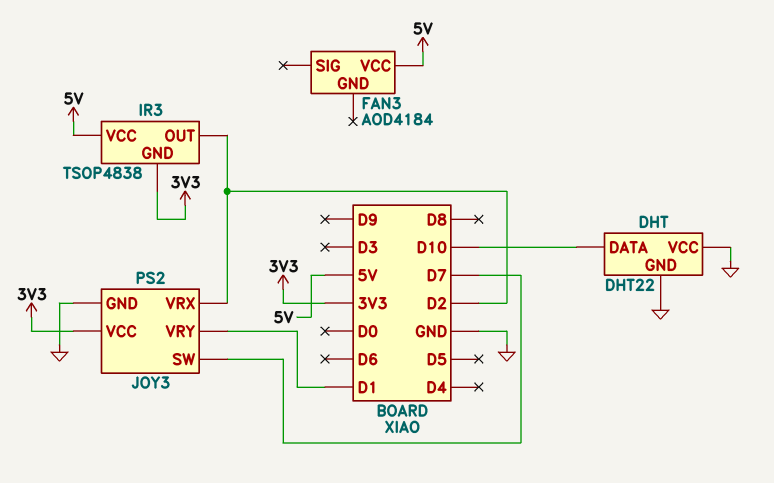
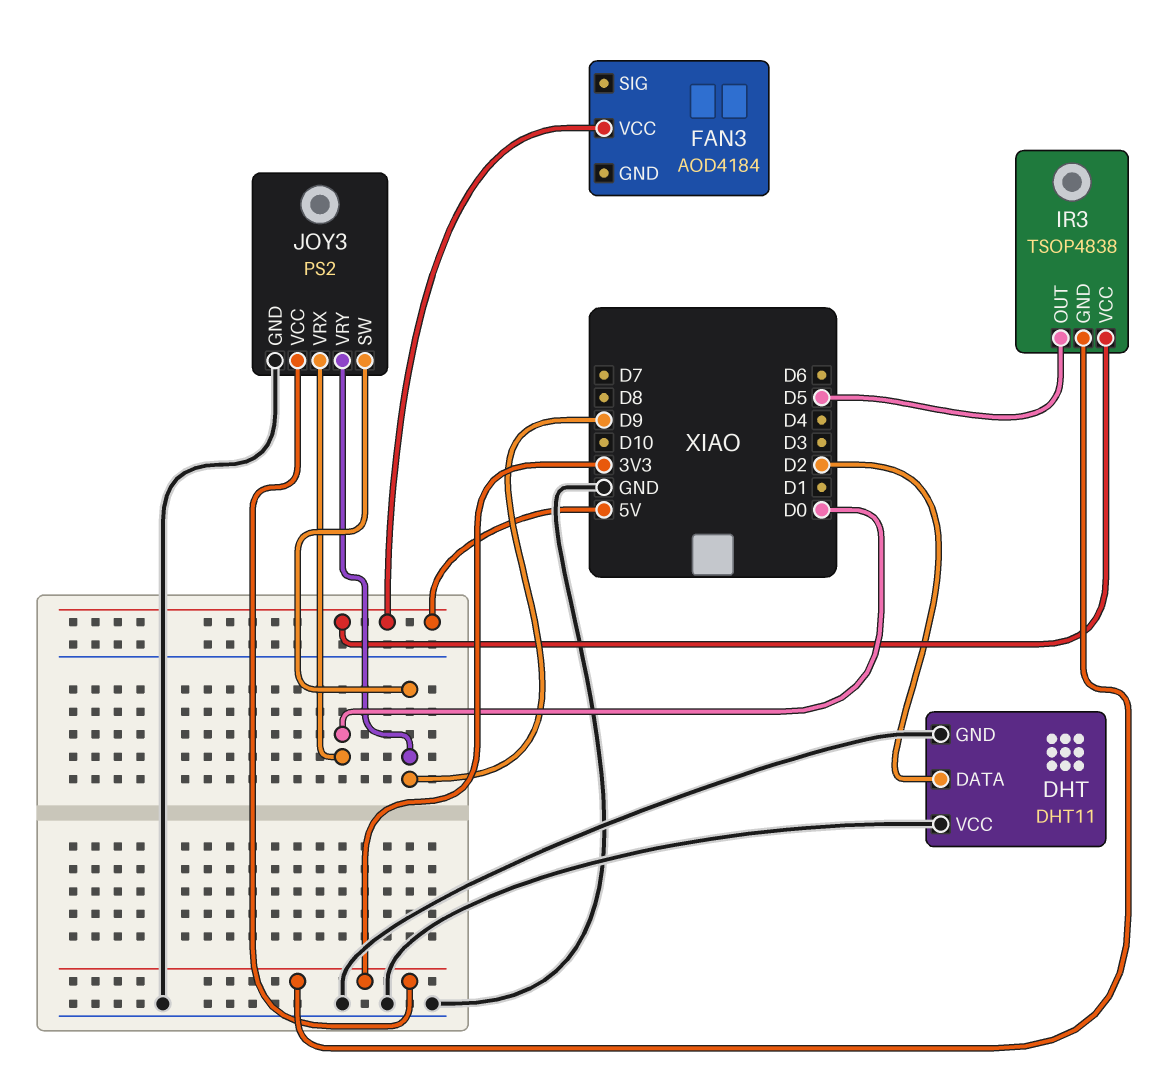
DHT: DHT22 -> DHT11
DHT pin DATA: D10 -> D2
IR3 pin OUT: D2 -> D5
JOY3 pin SW: D7 -> D9
JOY3 pin VRX: D2 -> D0
JOY3 pin VRY: D1 -> D9

